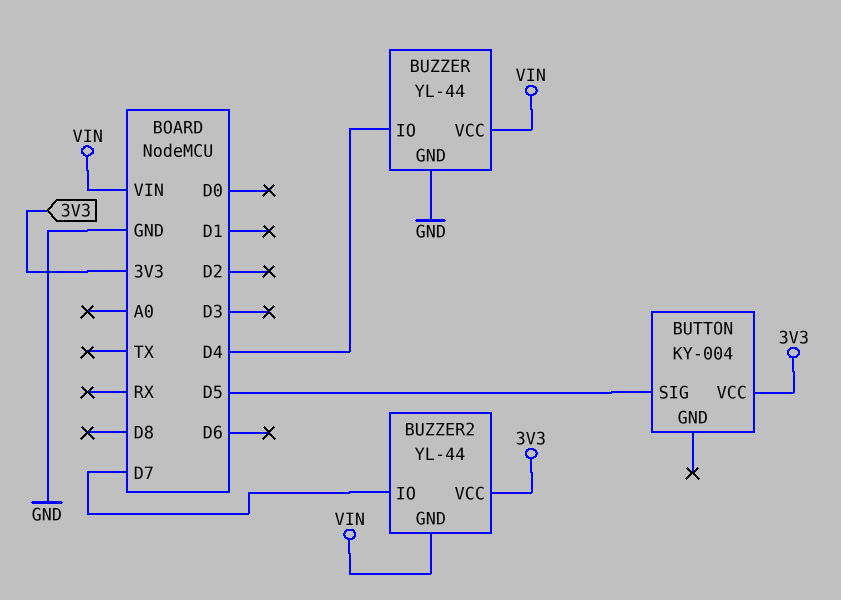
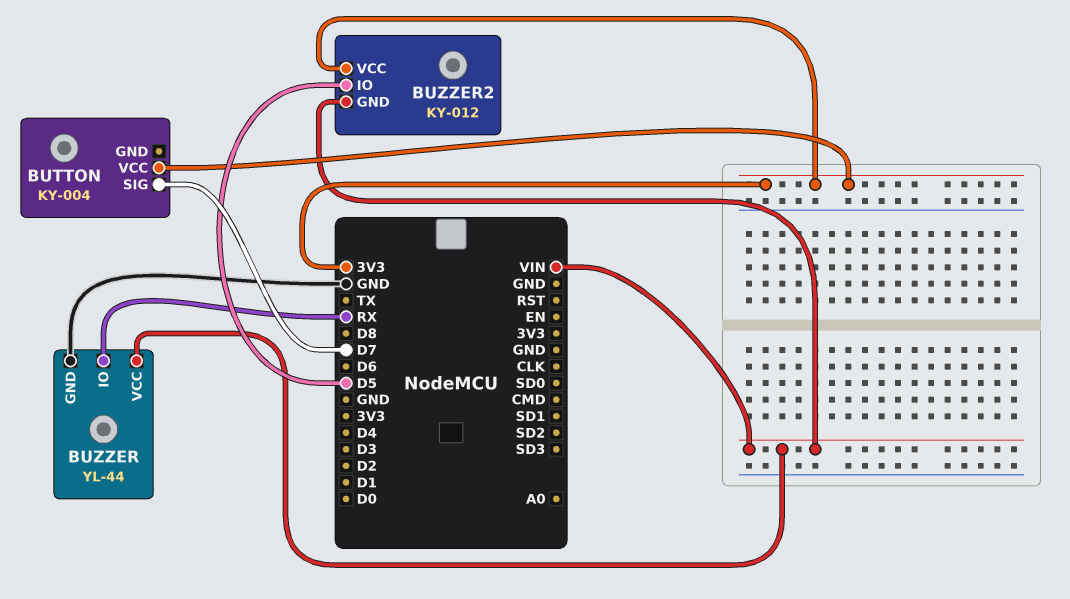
BUTTON pin SIG: D5 -> D7
BUZZER pin IO: D4 -> RX
BUZZER2: YL-44 -> KY-012
BUZZER2 pin IO: D7 -> D5

